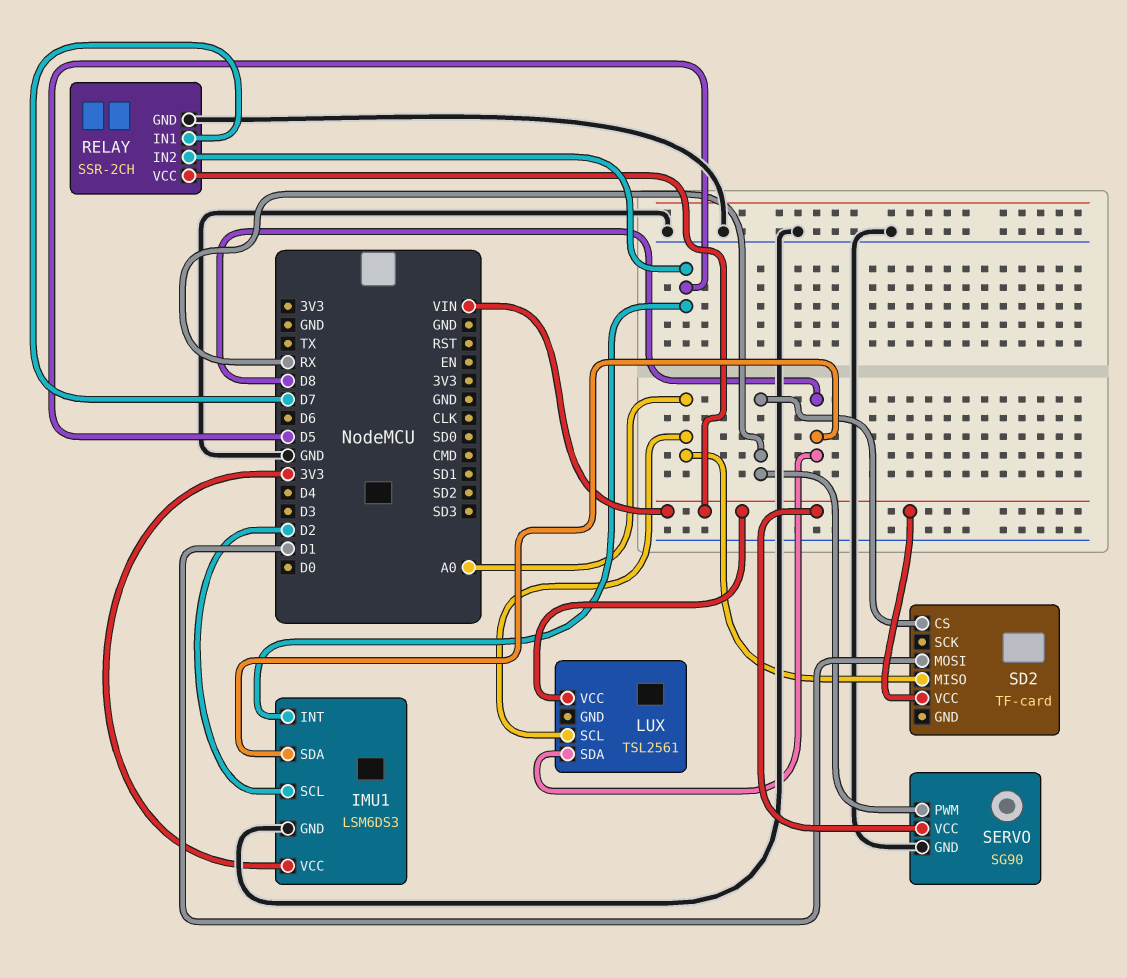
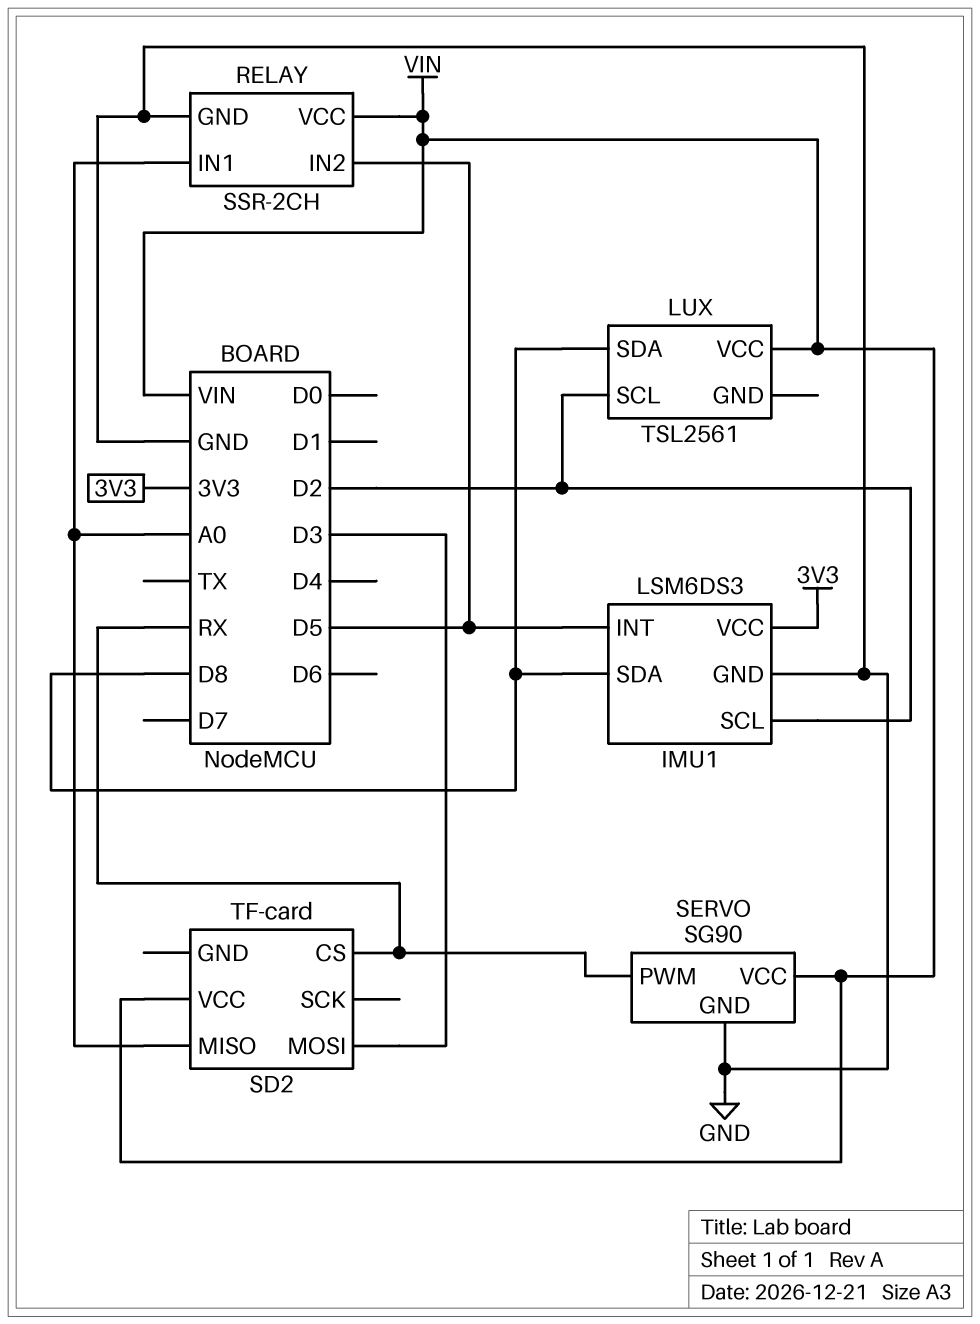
LUX pin SCL: A0 -> D2
RELAY pin IN1: D7 -> A0
SD2 pin MOSI: D1 -> D3

